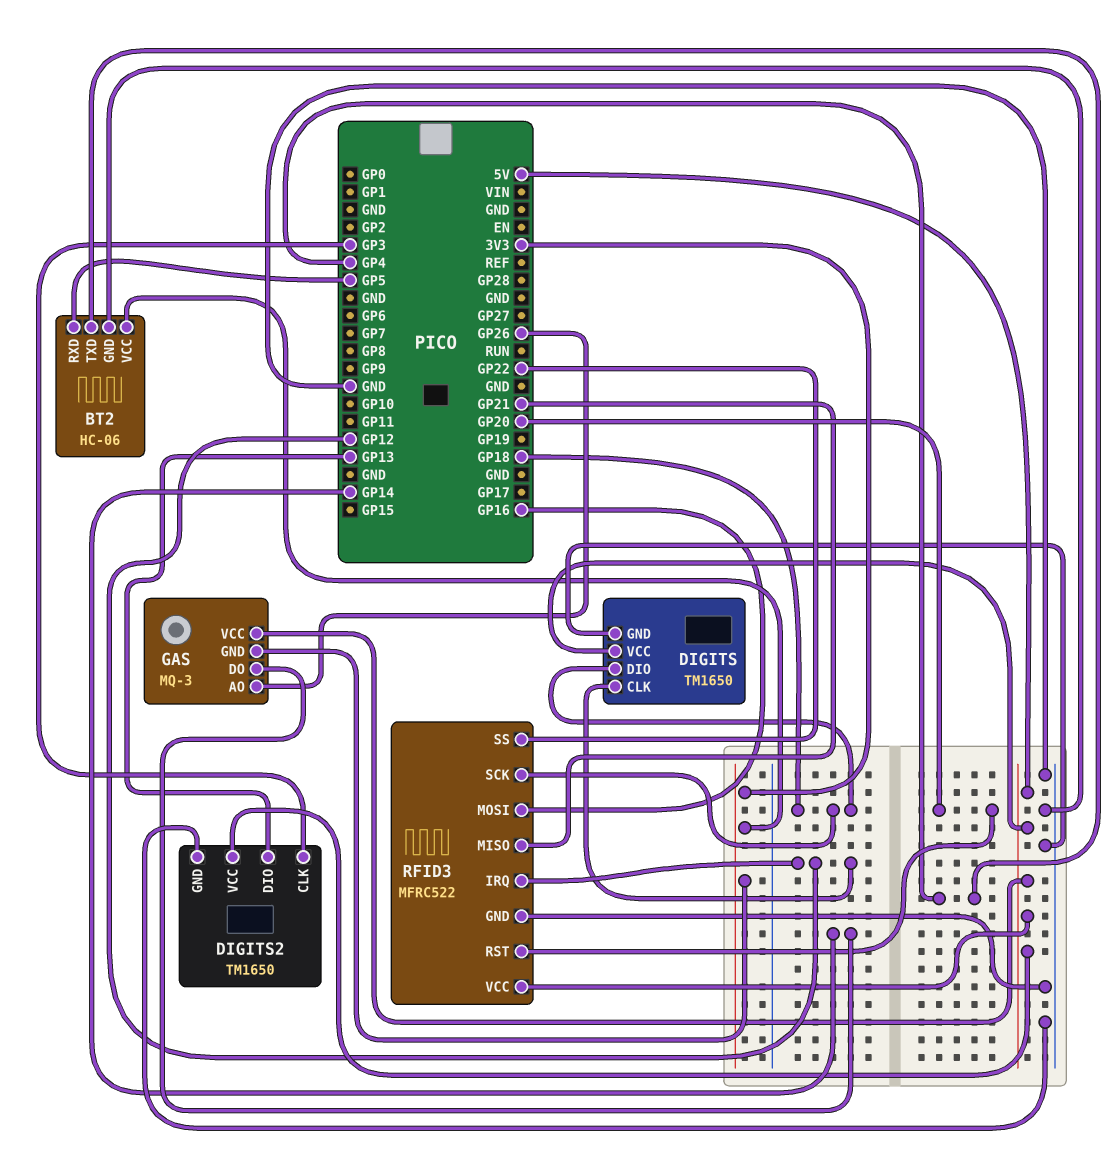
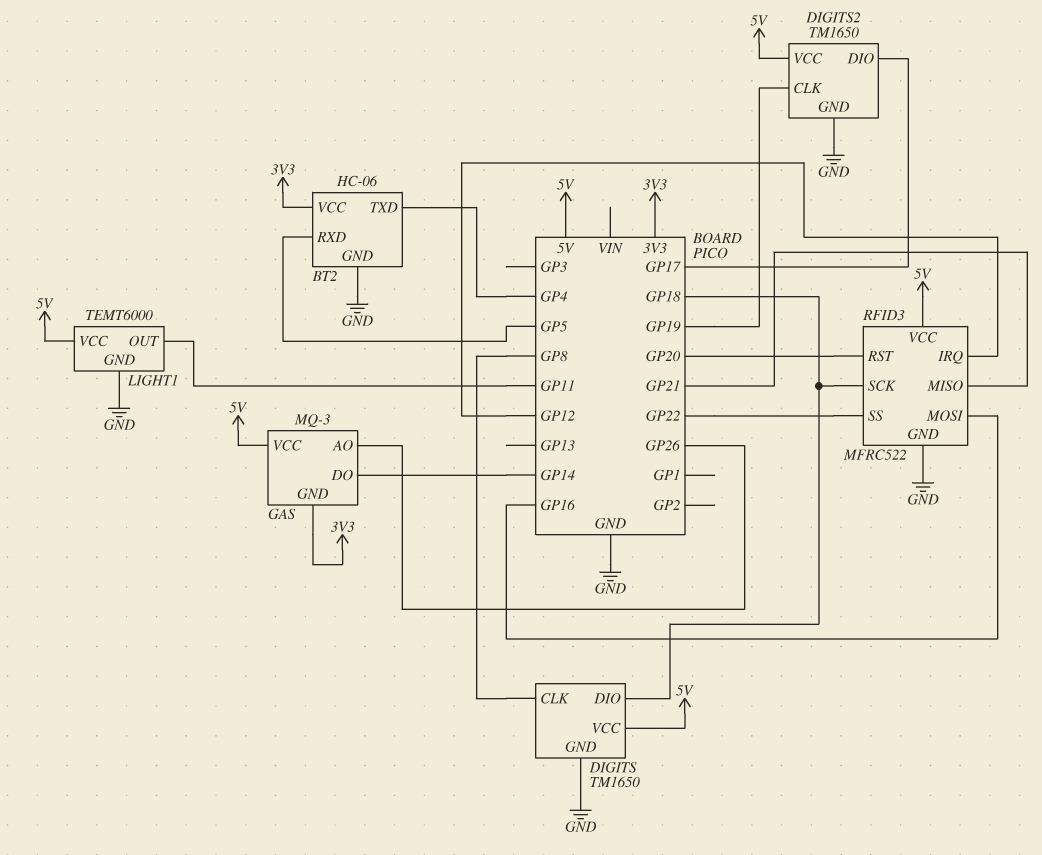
DIGITS pin CLK: GP12 -> GP8
DIGITS2 pin CLK: GP3 -> GP19
DIGITS2 pin DIO: GP13 -> GP17
LIGHT1: none -> TEMT6000
LIGHT1 pin GND: none -> GND
LIGHT1 pin OUT: none -> GP11
LIGHT1 pin VCC: none -> 5V

